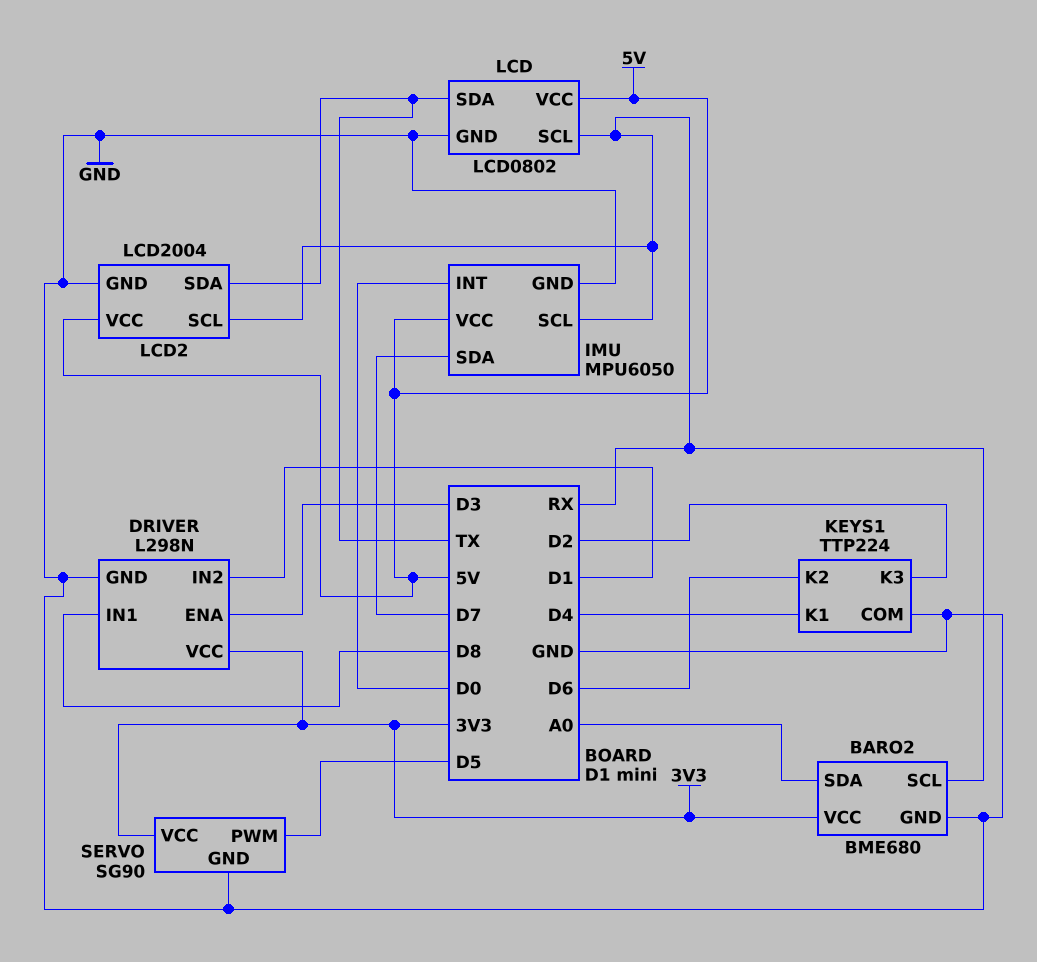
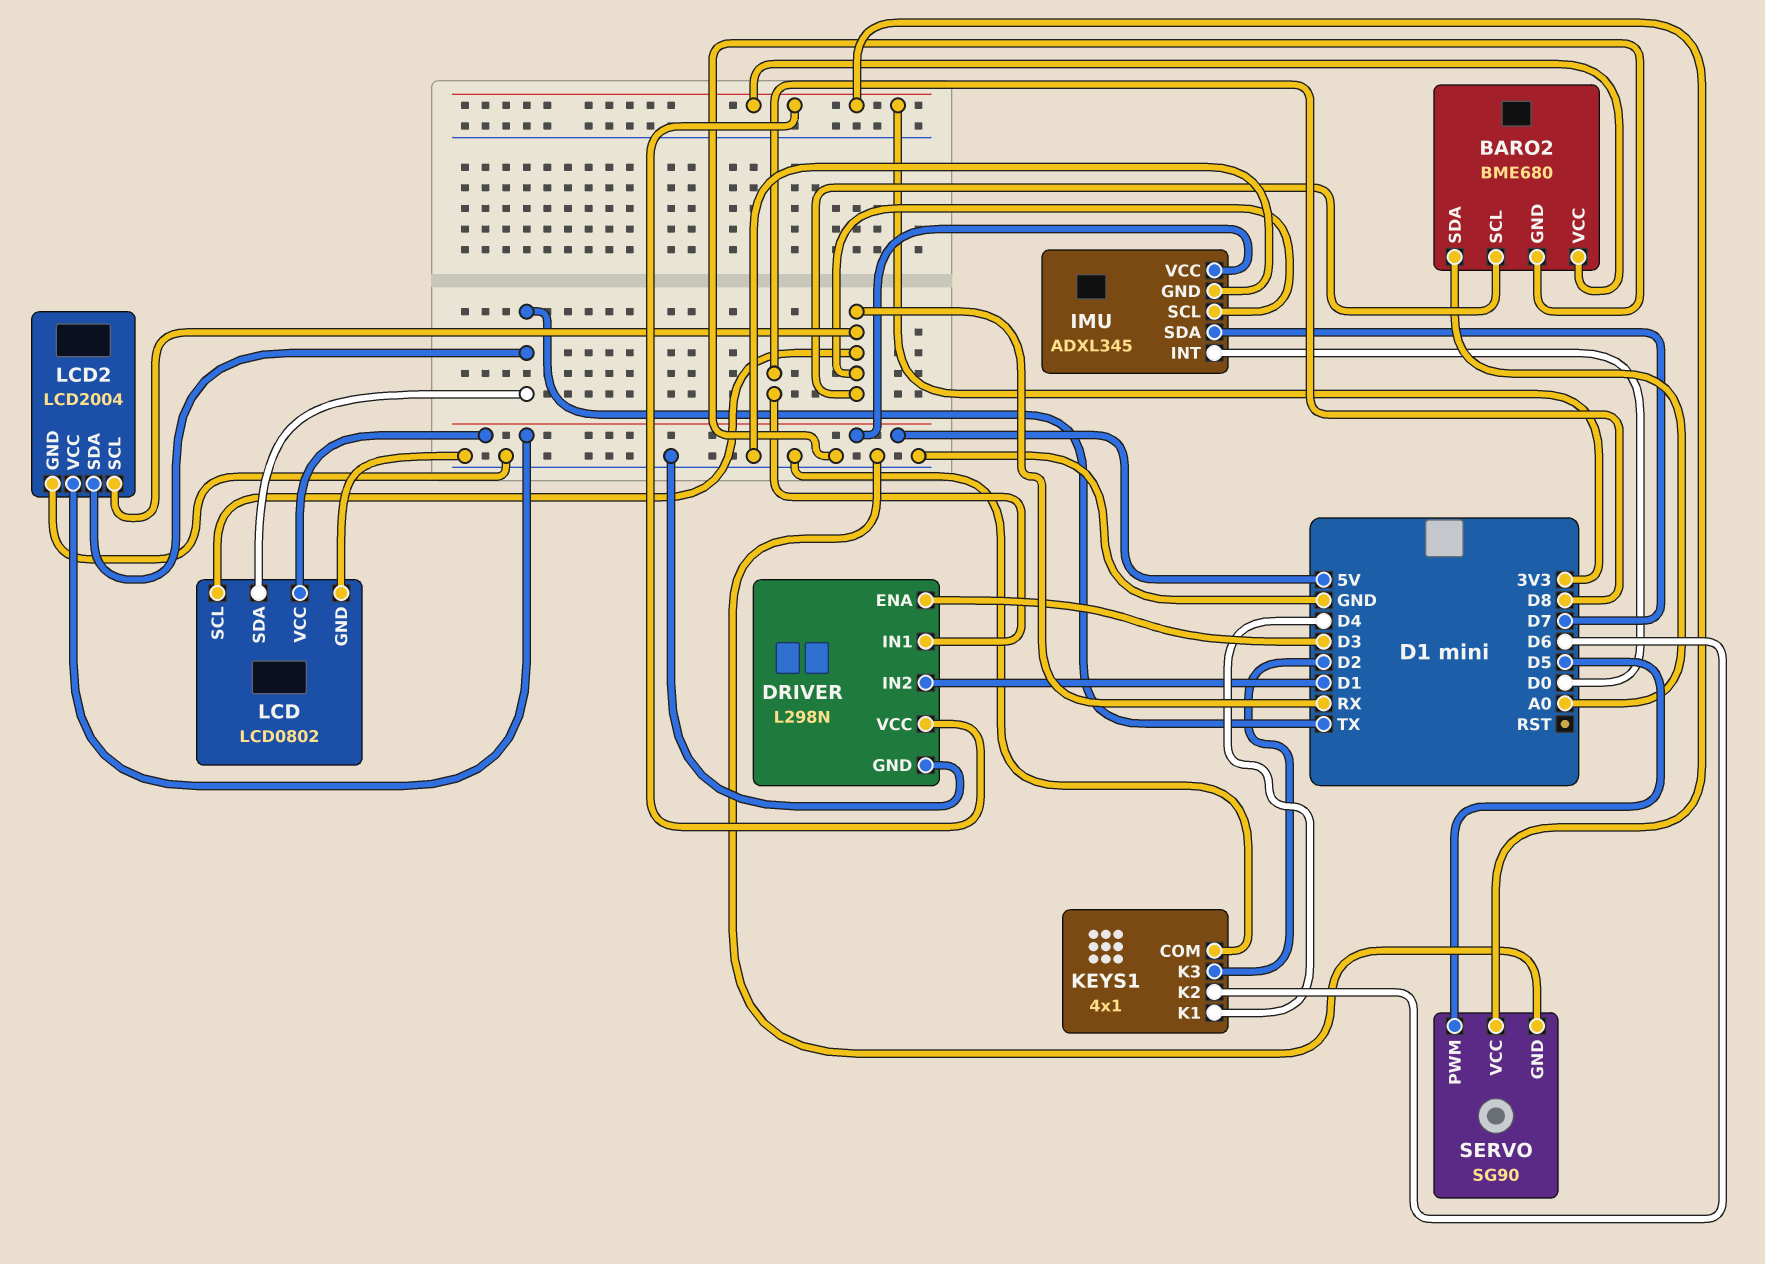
IMU: MPU6050 -> ADXL345
KEYS1: TTP224 -> 4x1

